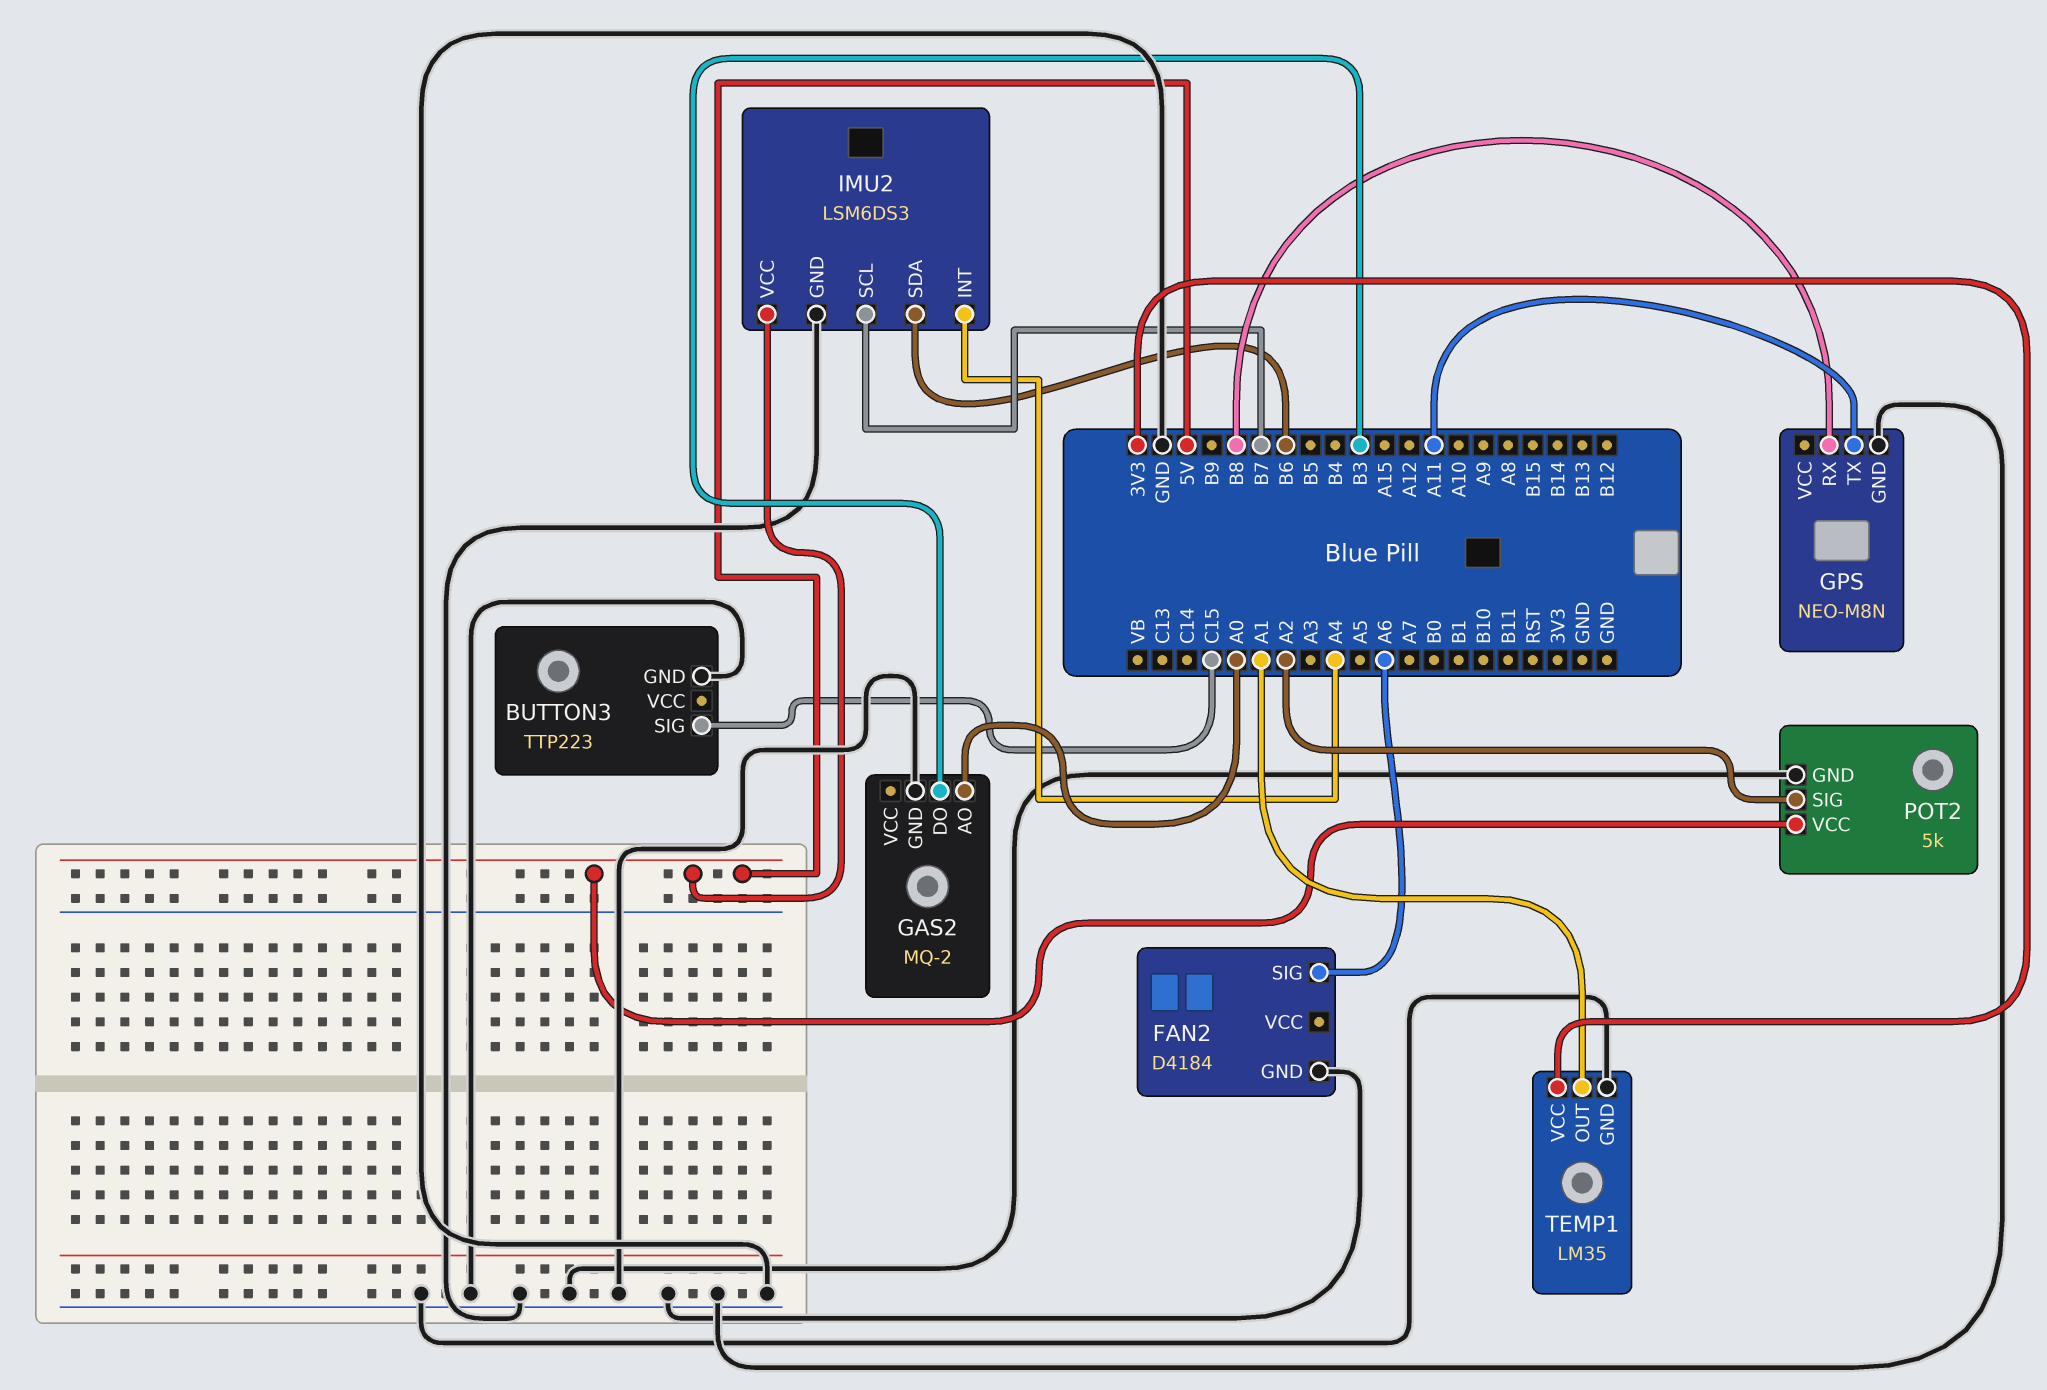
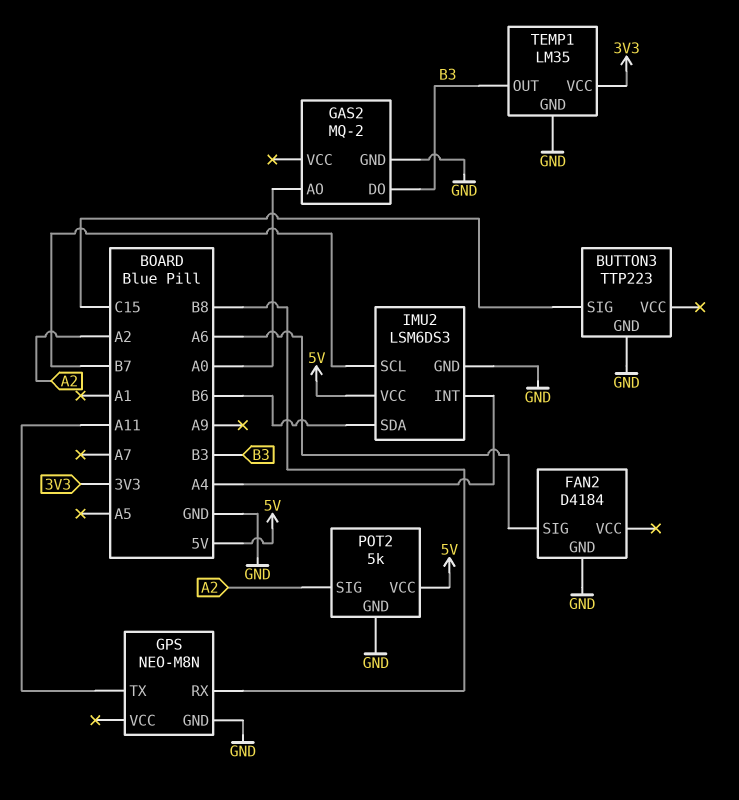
TEMP1 pin OUT: A1 -> B3

